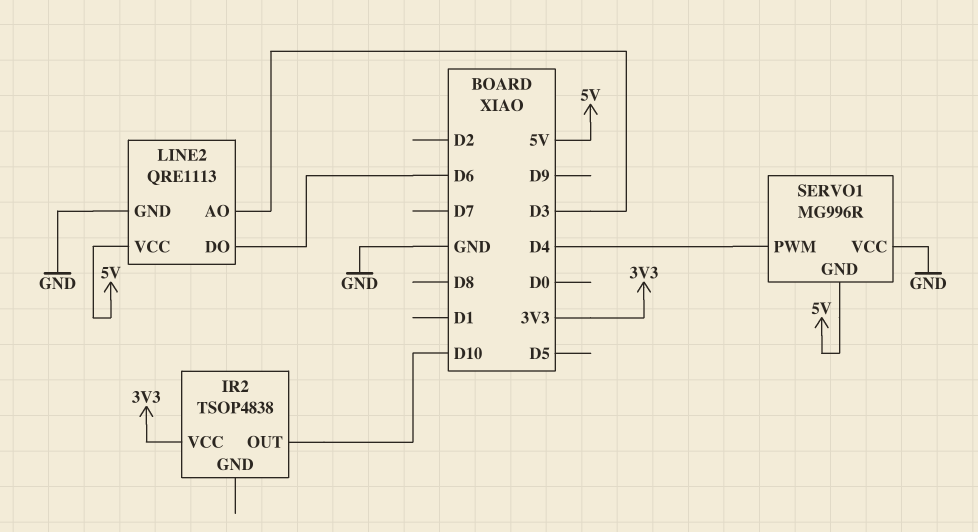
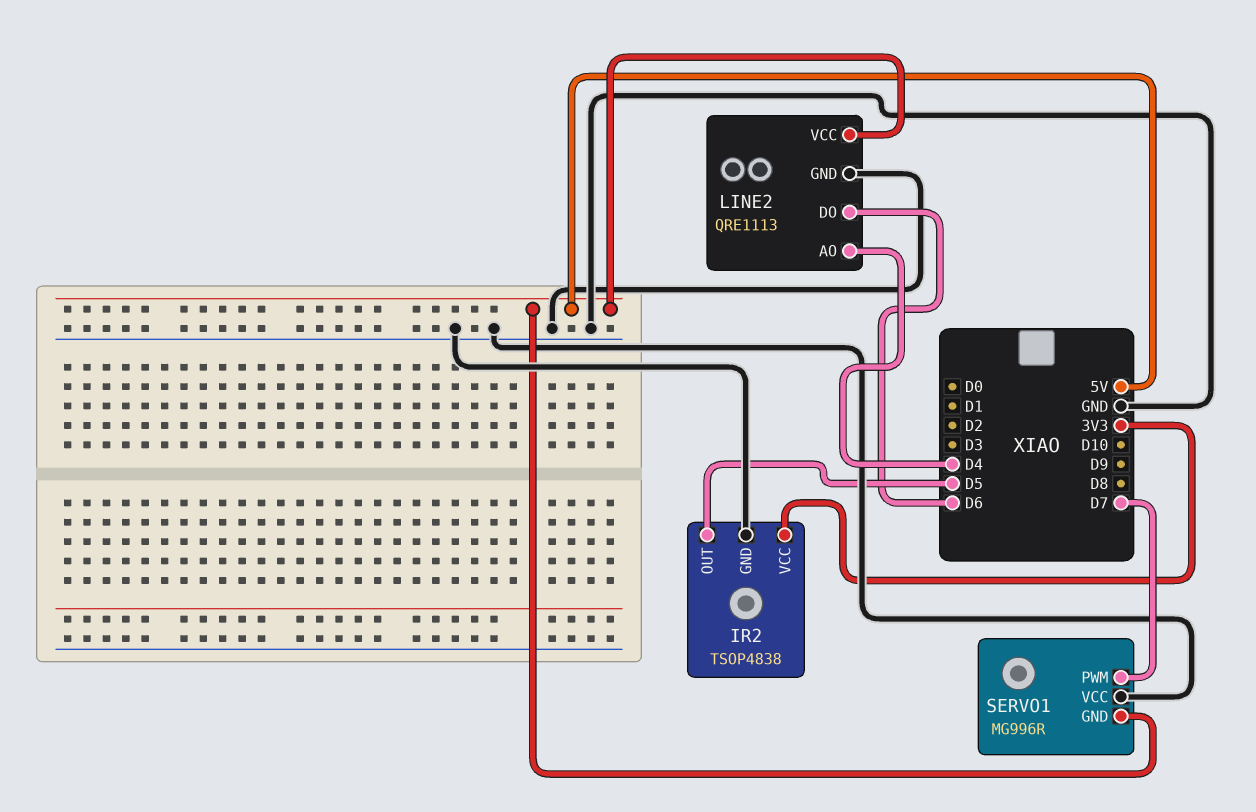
IR2 pin GND: none -> GND
IR2 pin OUT: D10 -> D5
LINE2 pin AO: D3 -> D4
SERVO1 pin PWM: D4 -> D7

